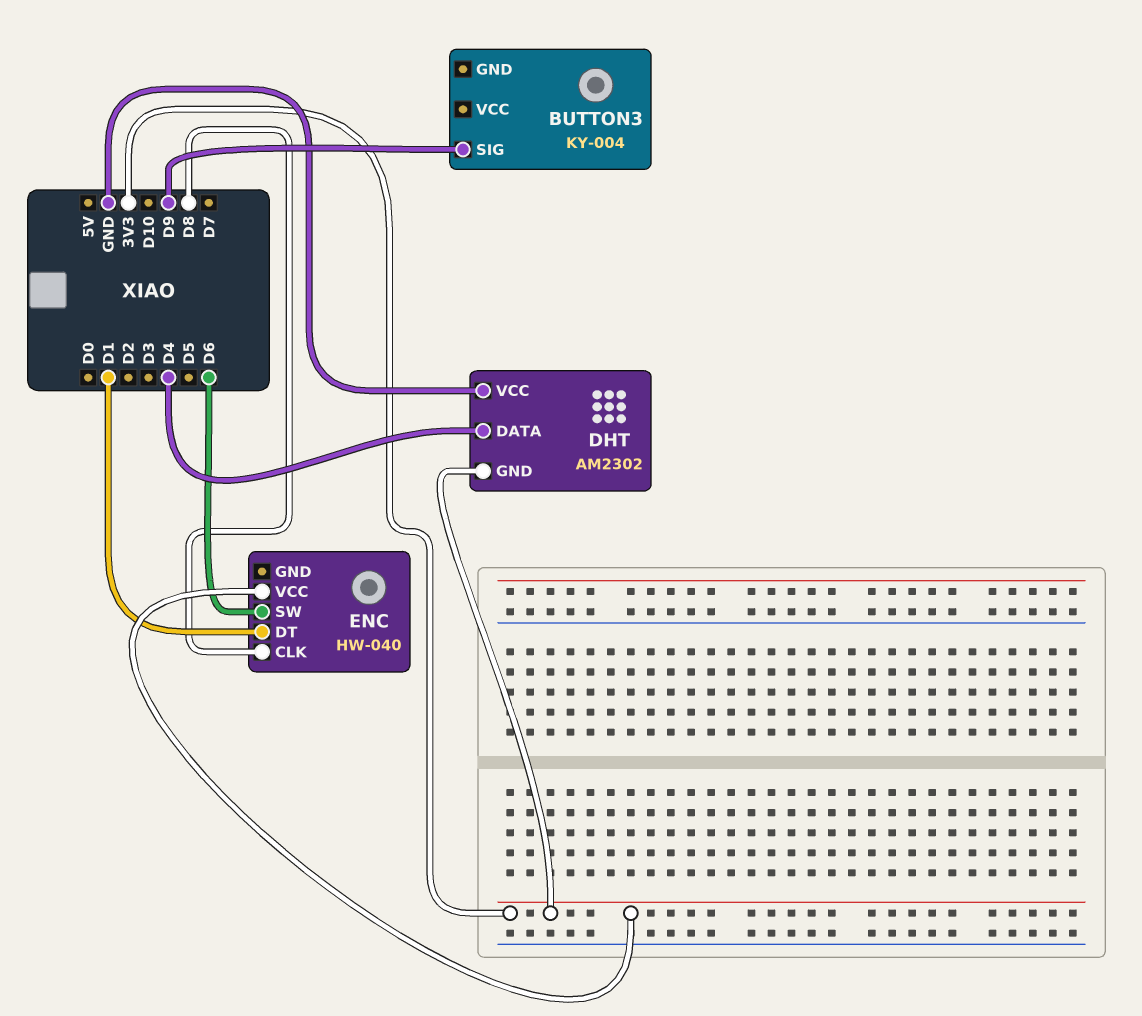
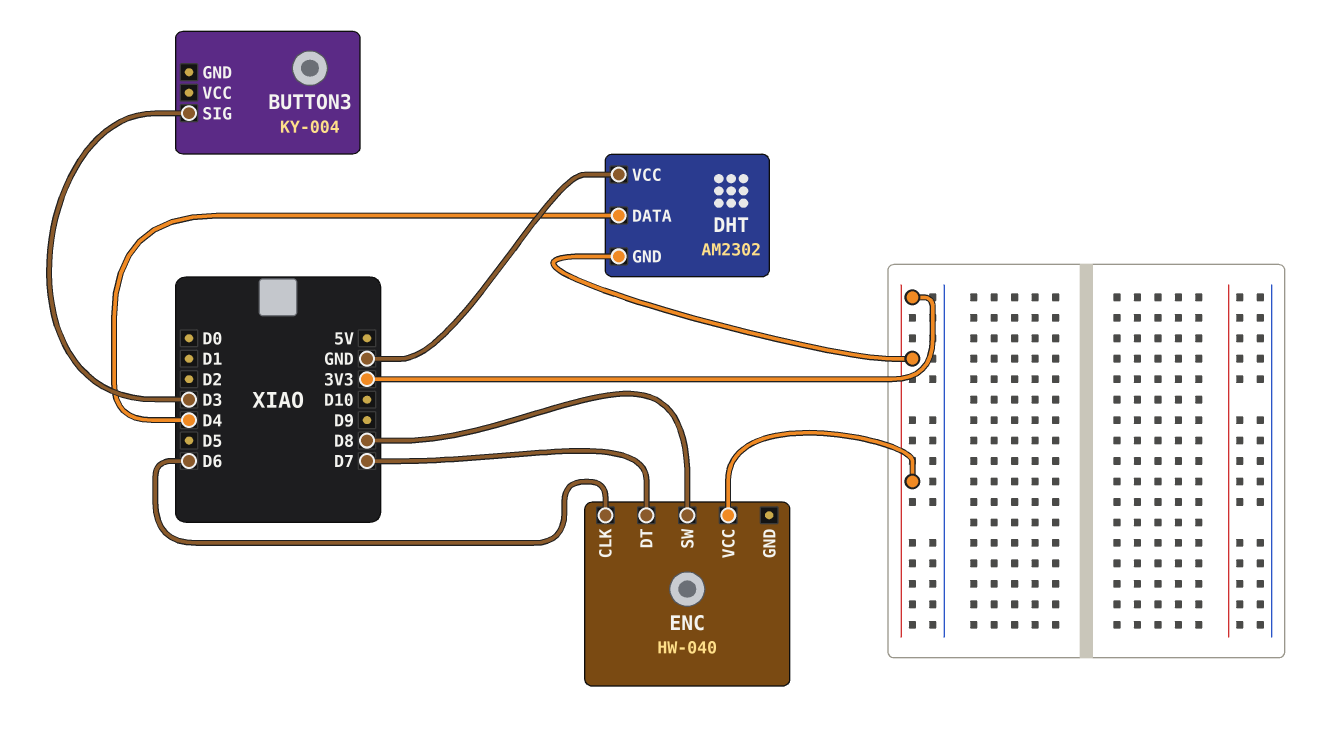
BUTTON3 pin SIG: D9 -> D3
ENC pin CLK: D8 -> D6
ENC pin DT: D1 -> D7
ENC pin SW: D6 -> D8

